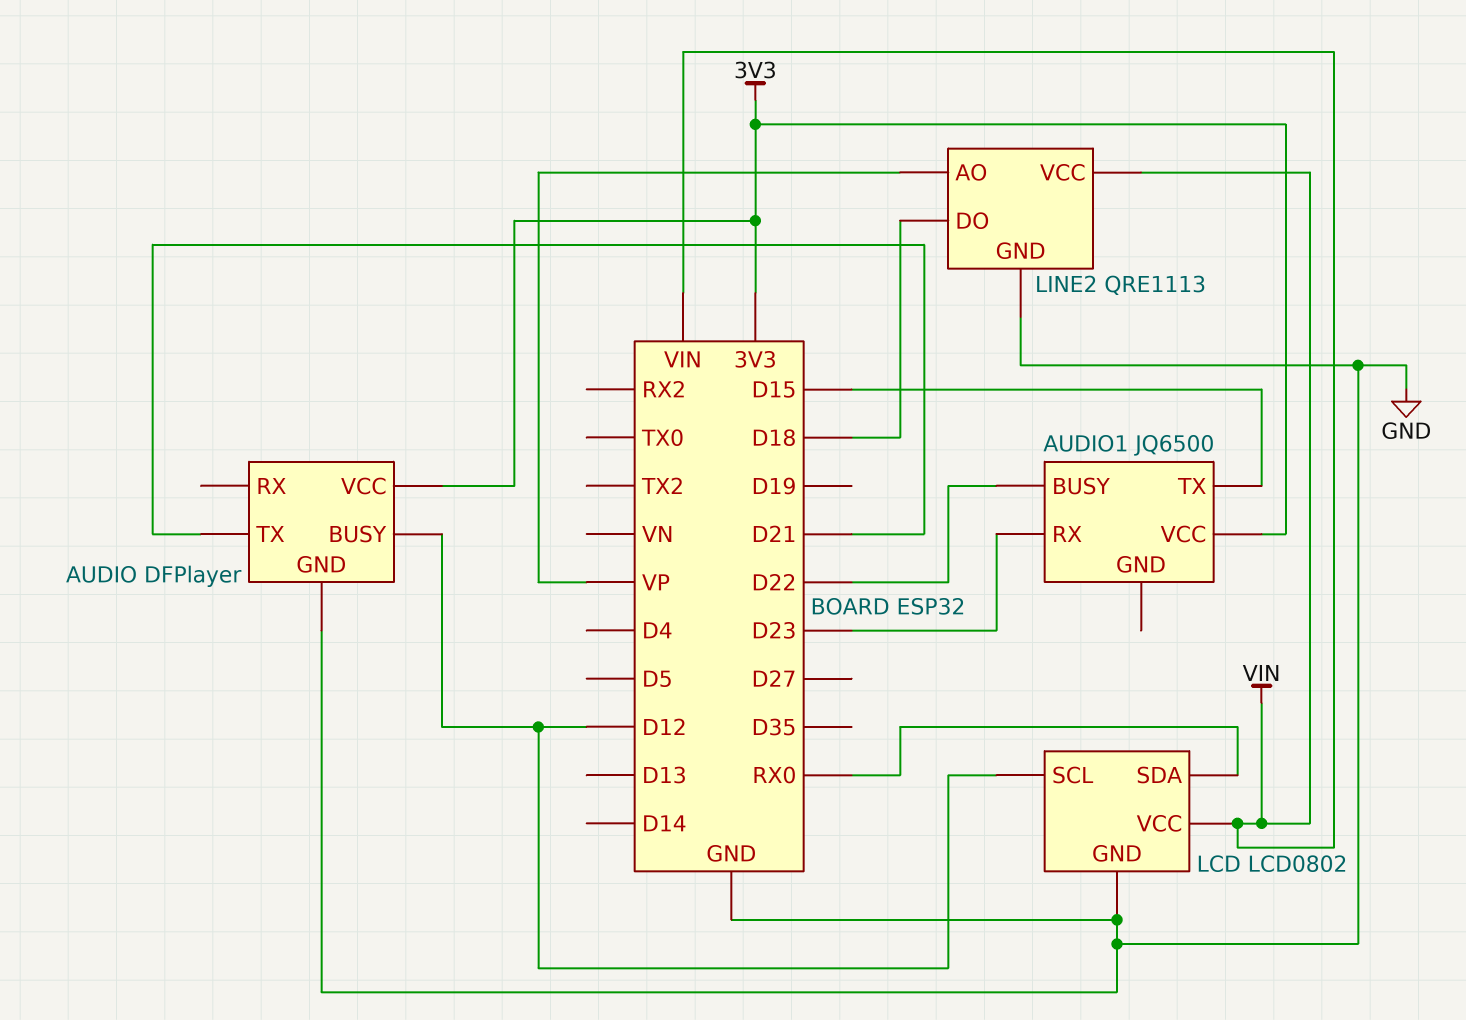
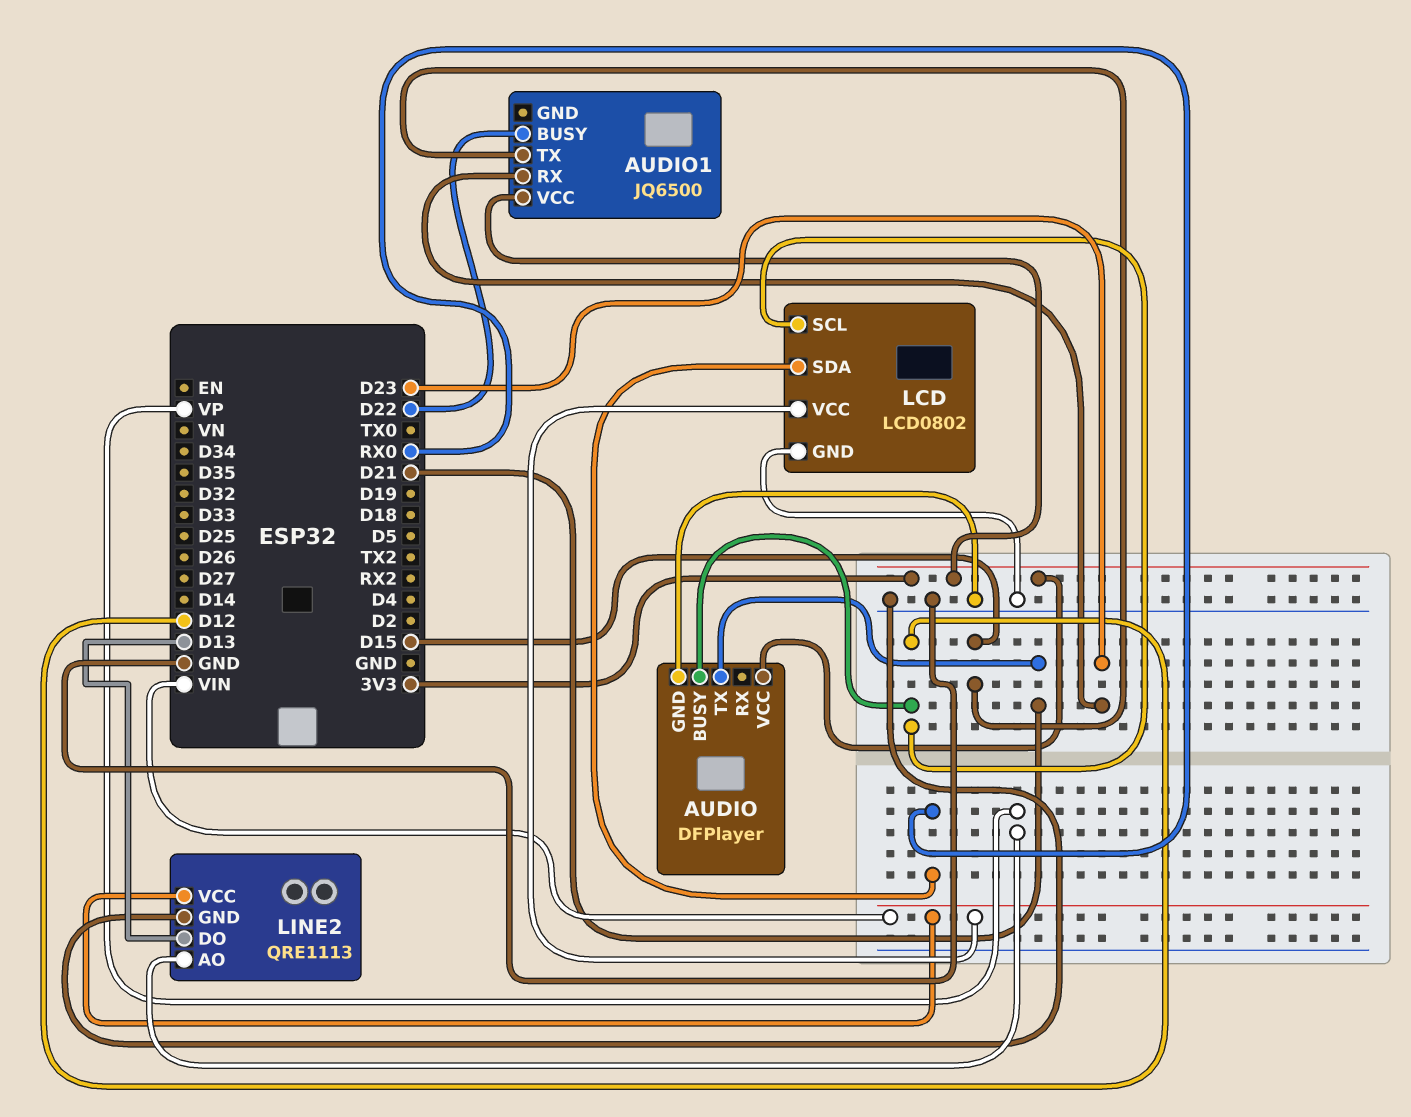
LINE2 pin DO: D18 -> D13

